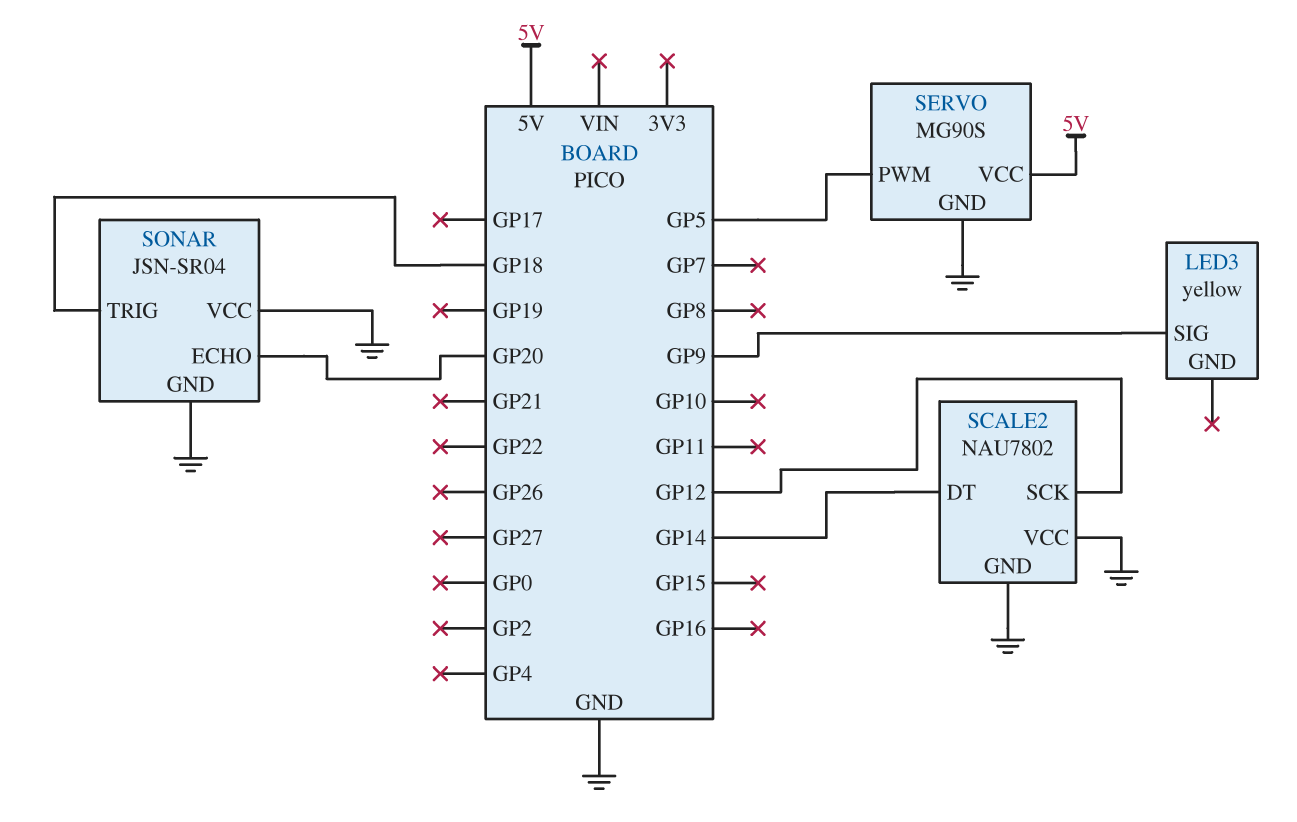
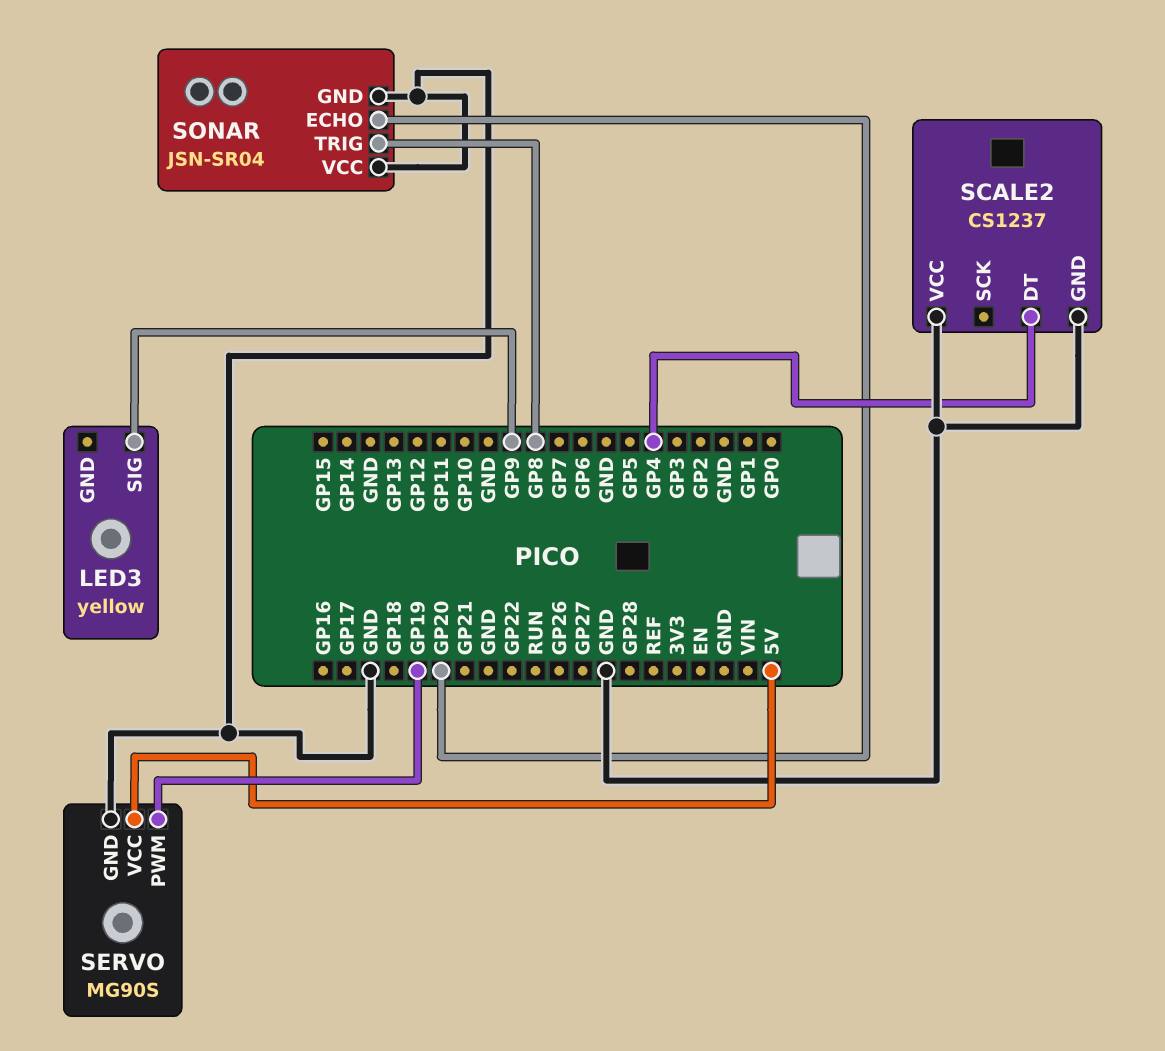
SCALE2: NAU7802 -> CS1237
SCALE2 pin DT: GP14 -> GP4
SCALE2 pin SCK: GP12 -> none
SERVO pin PWM: GP5 -> GP19
SONAR pin TRIG: GP18 -> GP8

